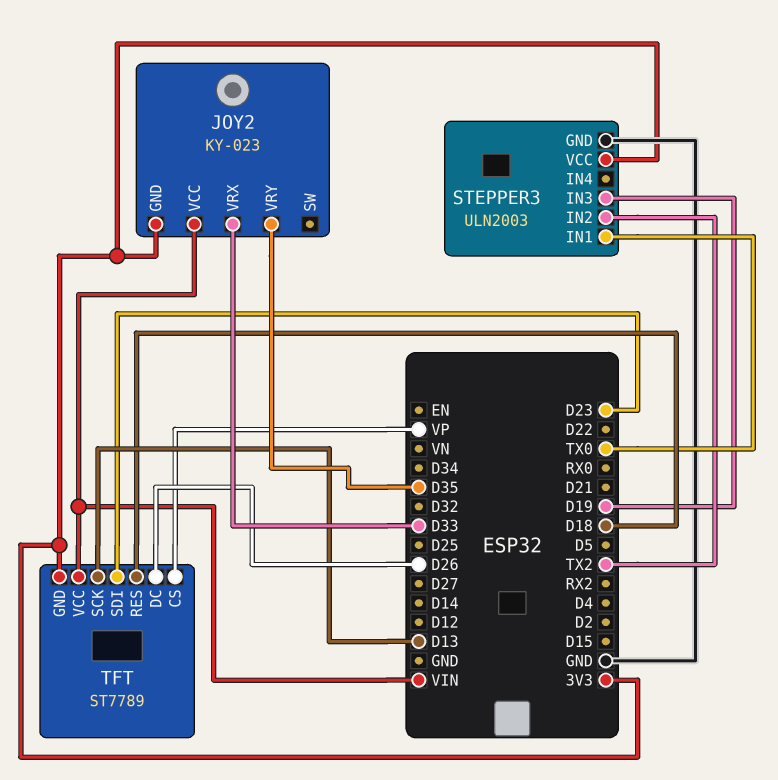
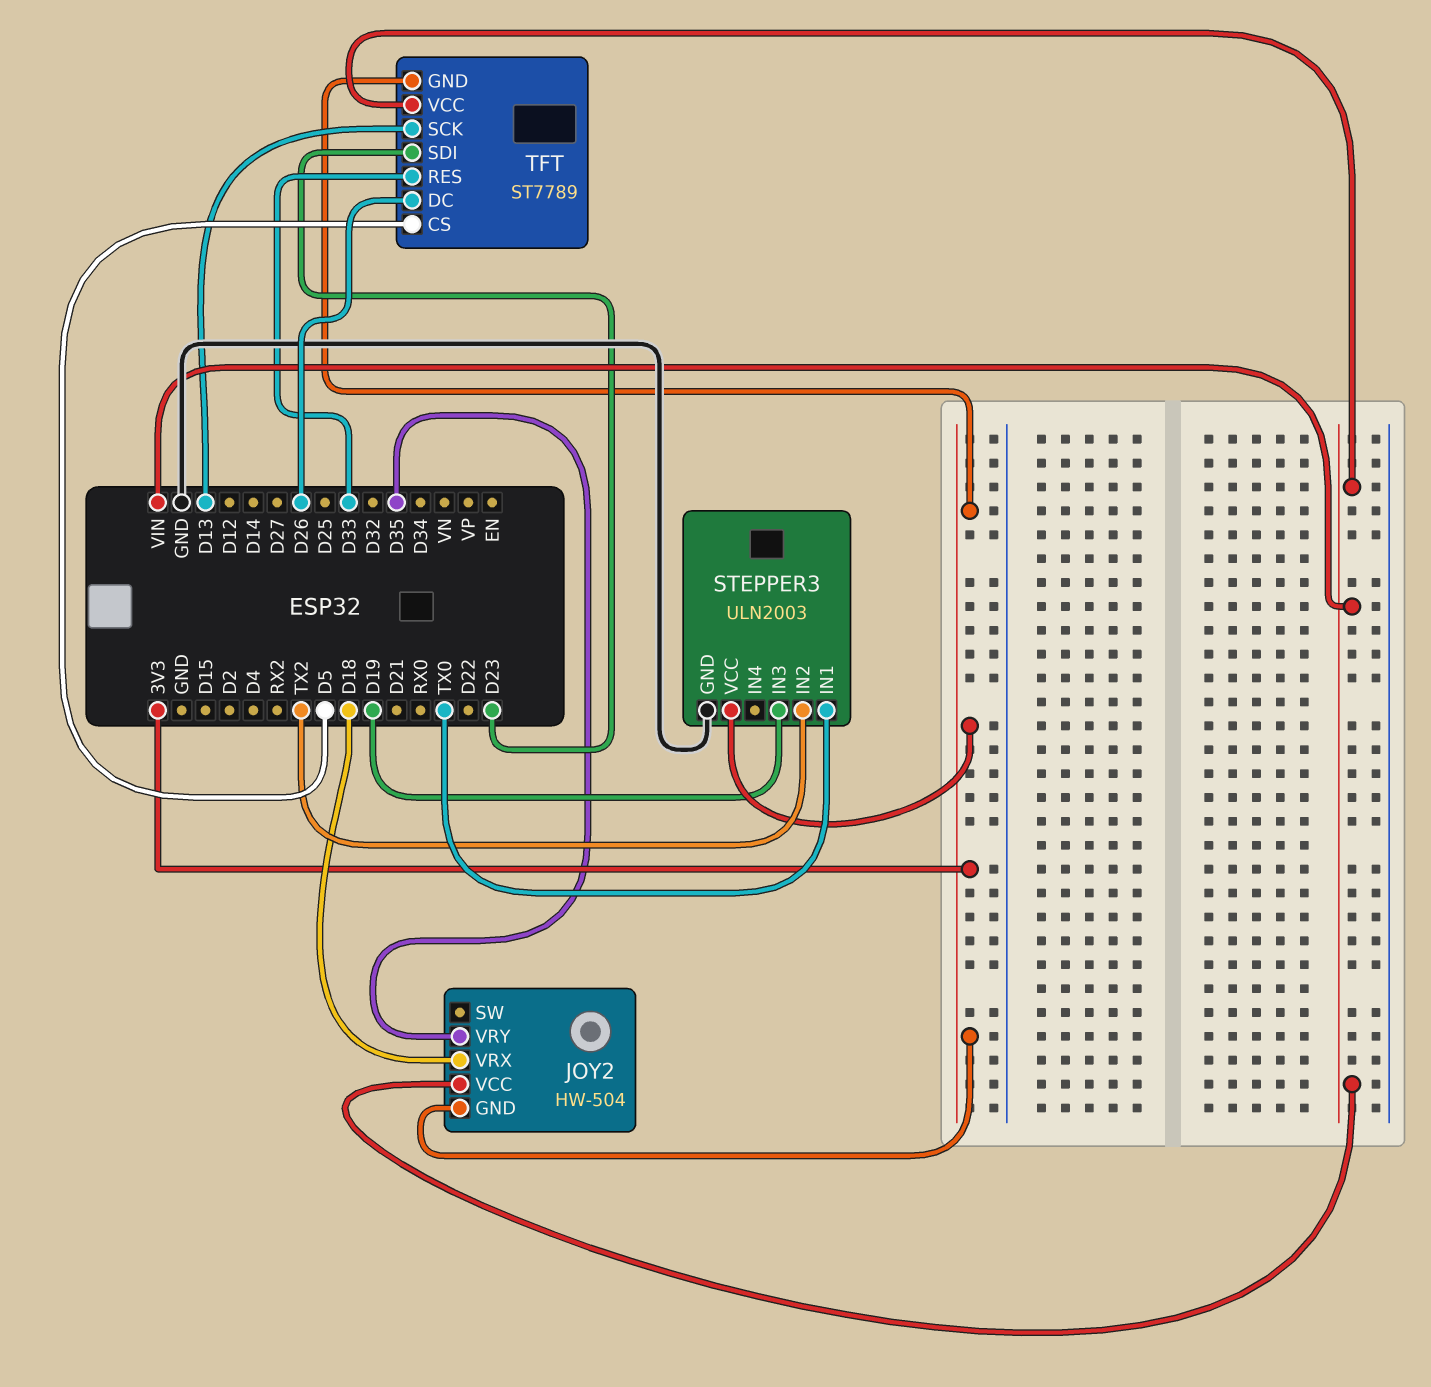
JOY2: KY-023 -> HW-504
JOY2 pin VRX: D33 -> D18
TFT pin CS: VP -> D5
TFT pin RES: D18 -> D33

